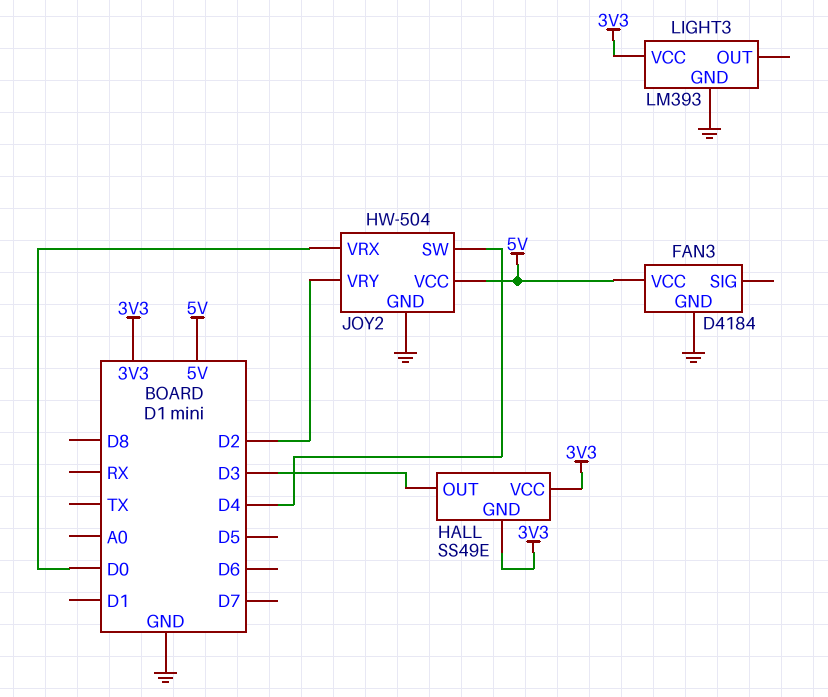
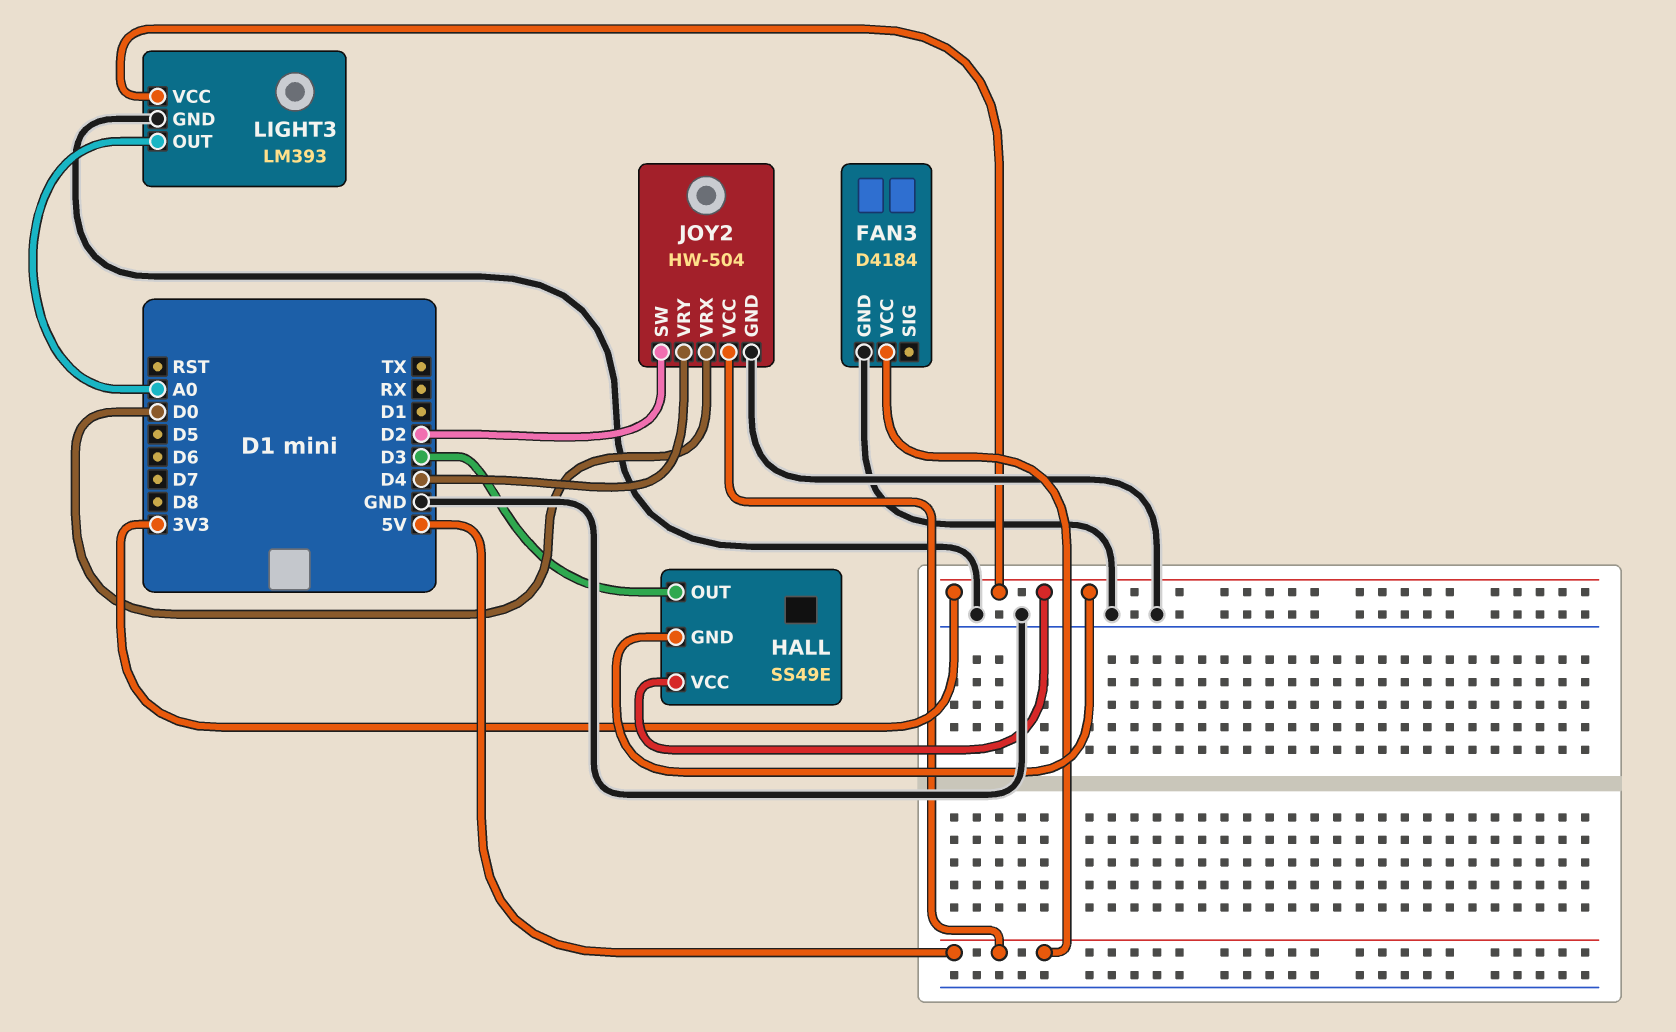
JOY2 pin SW: D4 -> D2
JOY2 pin VRY: D2 -> D4
LIGHT3 pin OUT: none -> A0

